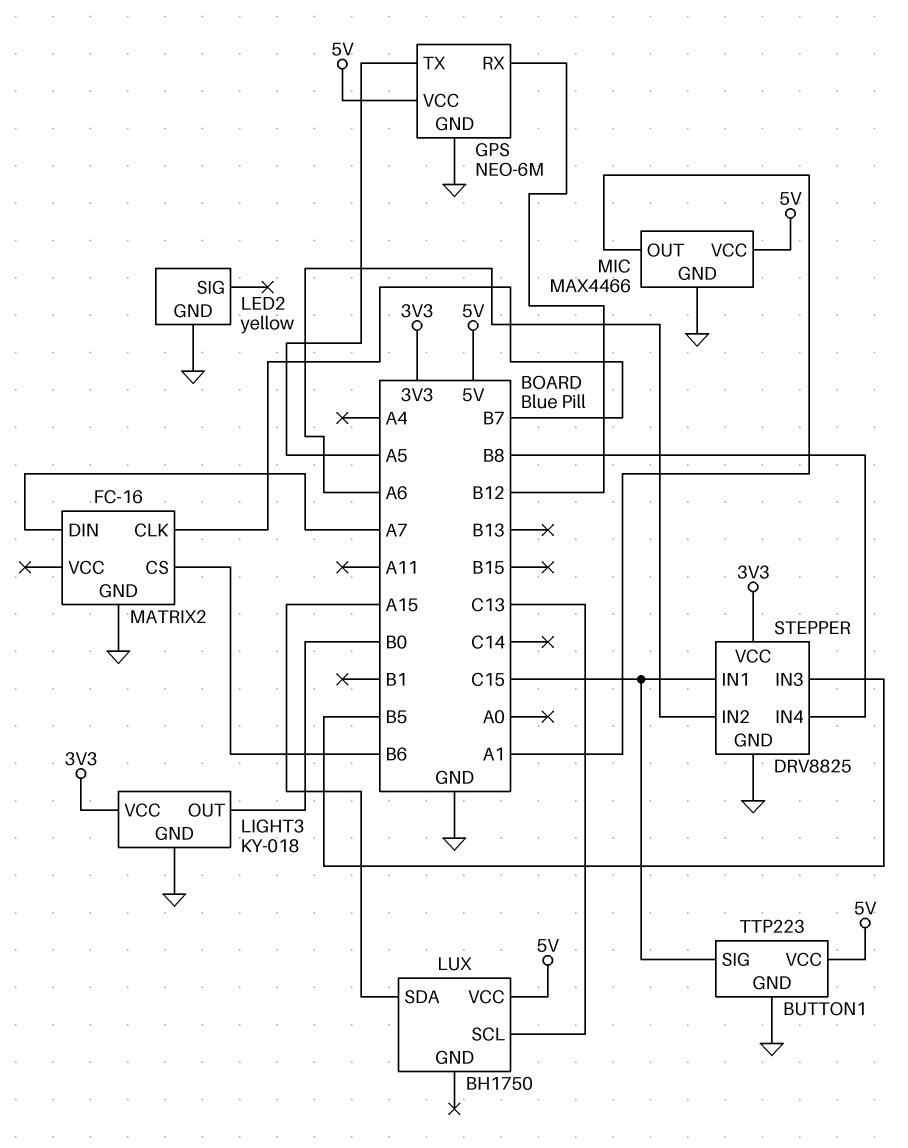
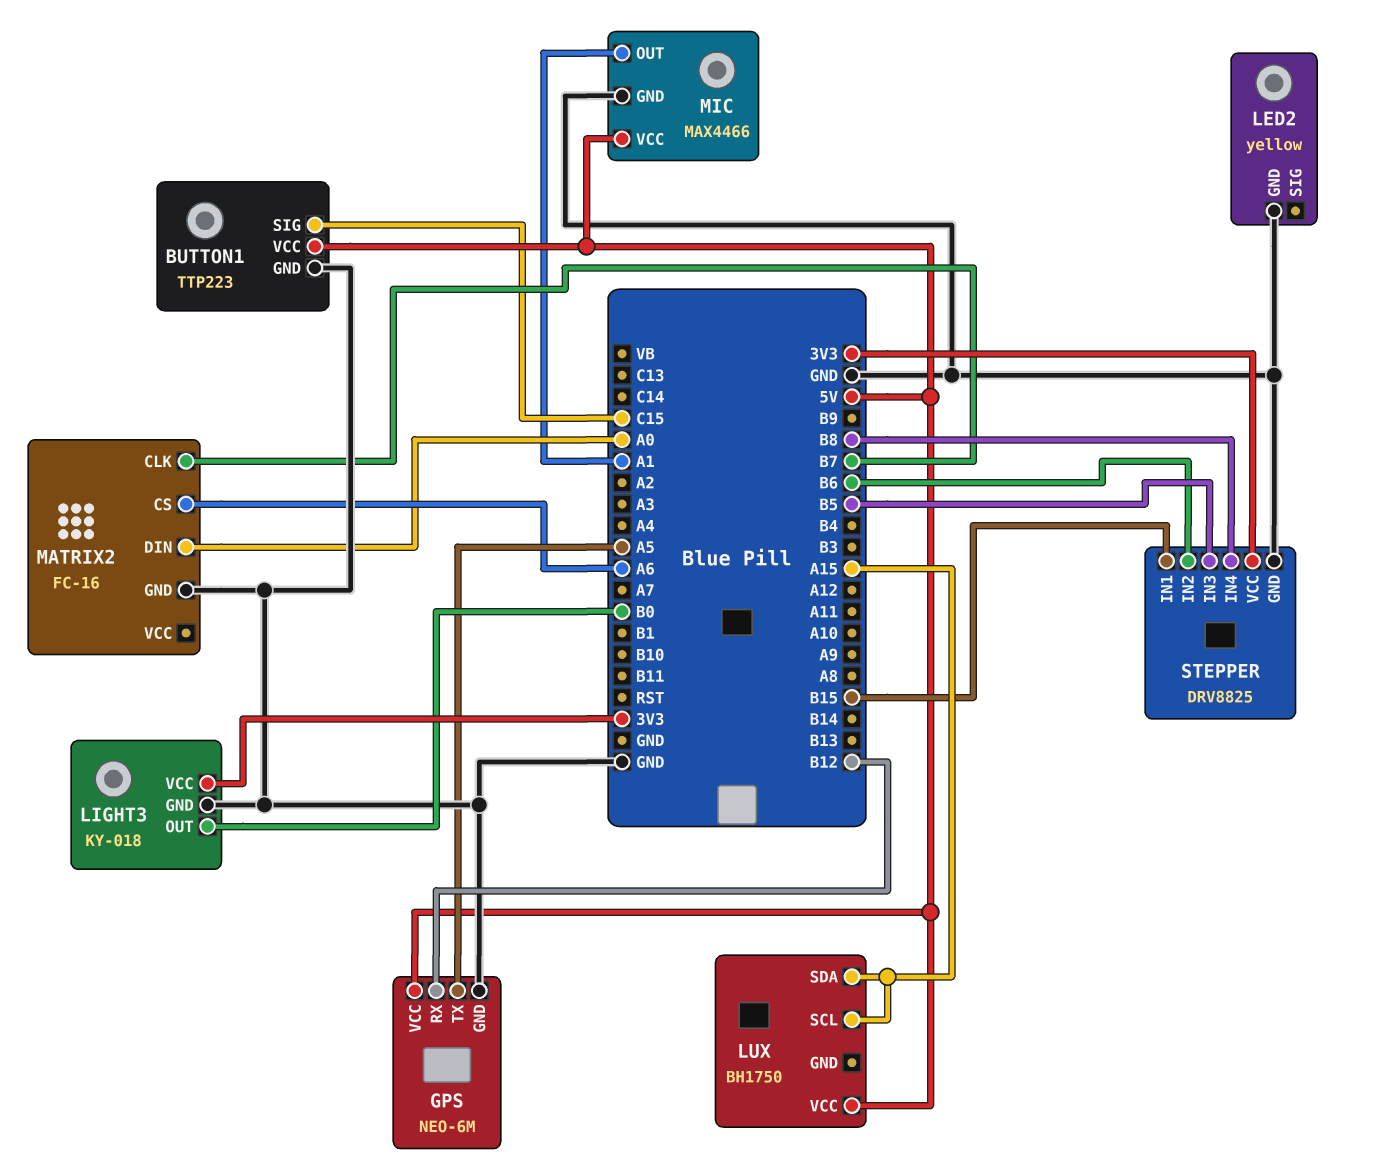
LUX pin SCL: C13 -> A15
MATRIX2 pin CS: B6 -> A6
MATRIX2 pin DIN: A7 -> A0
STEPPER pin IN1: C15 -> B15
STEPPER pin IN2: A6 -> B6

